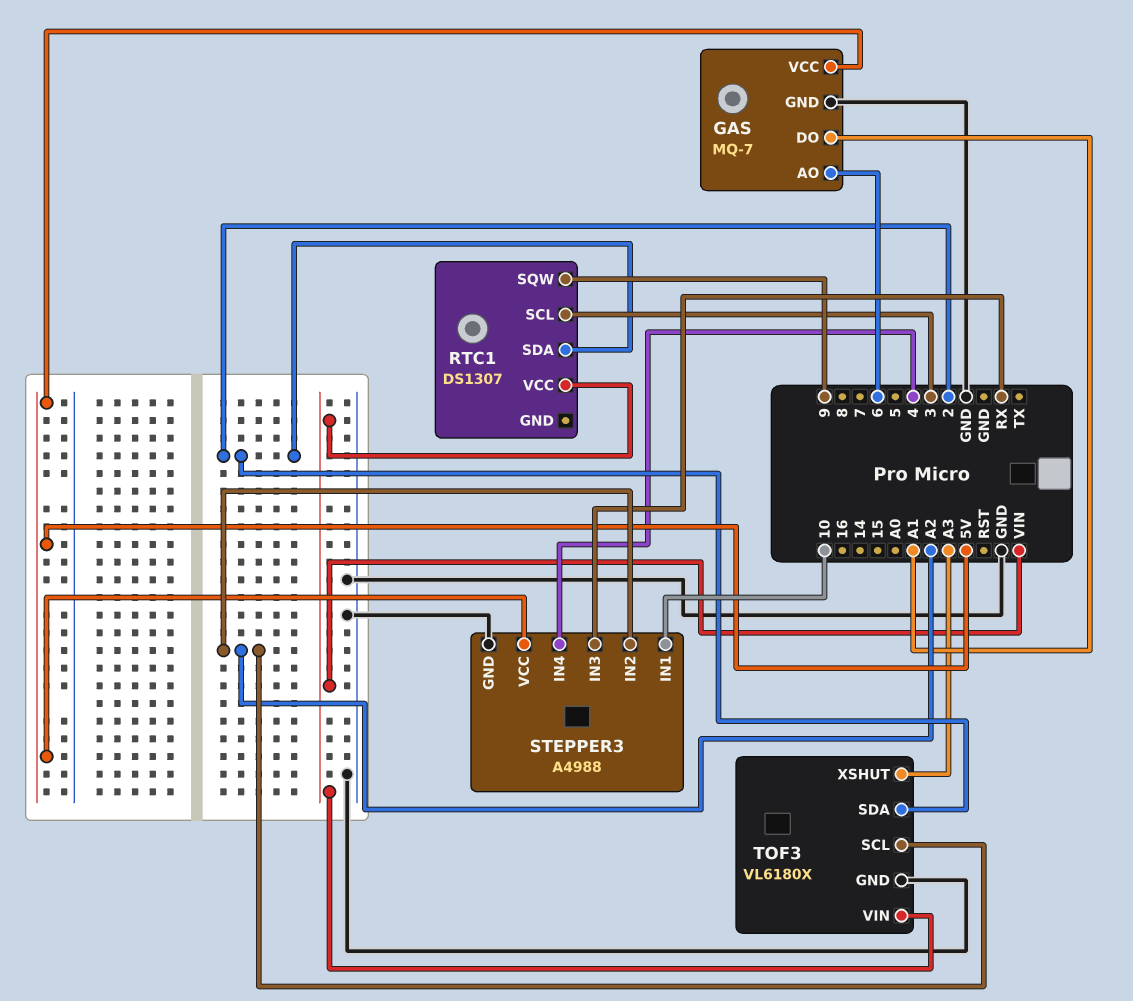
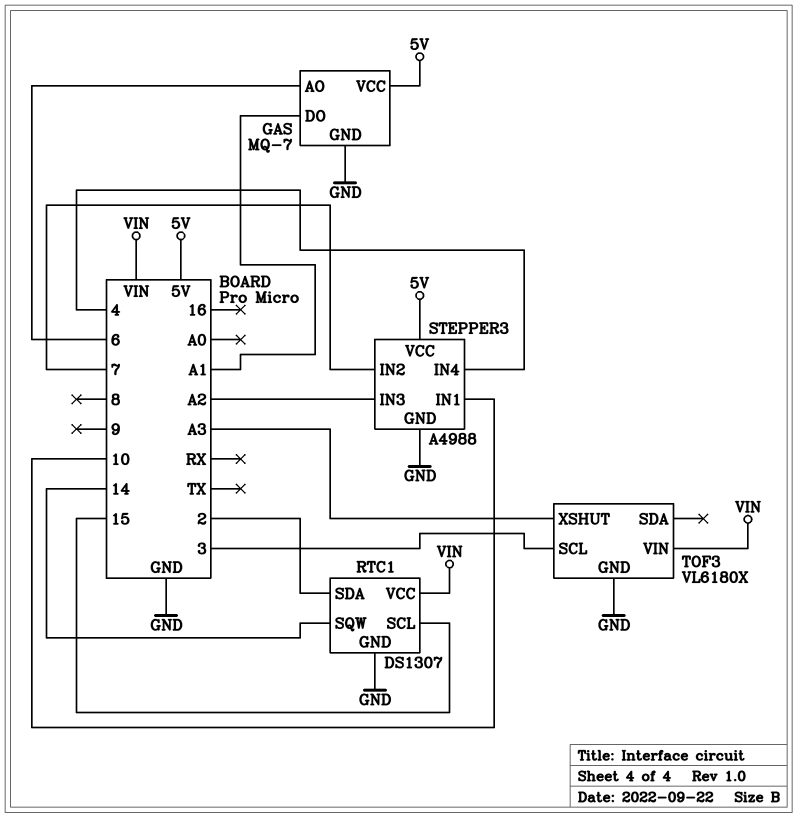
RTC1 pin GND: none -> GND
RTC1 pin SCL: 3 -> 15
RTC1 pin SQW: 9 -> 14
STEPPER3 pin IN2: A2 -> 7
STEPPER3 pin IN3: RX -> A2
TOF3 pin SCL: A2 -> 3
TOF3 pin SDA: 2 -> none

